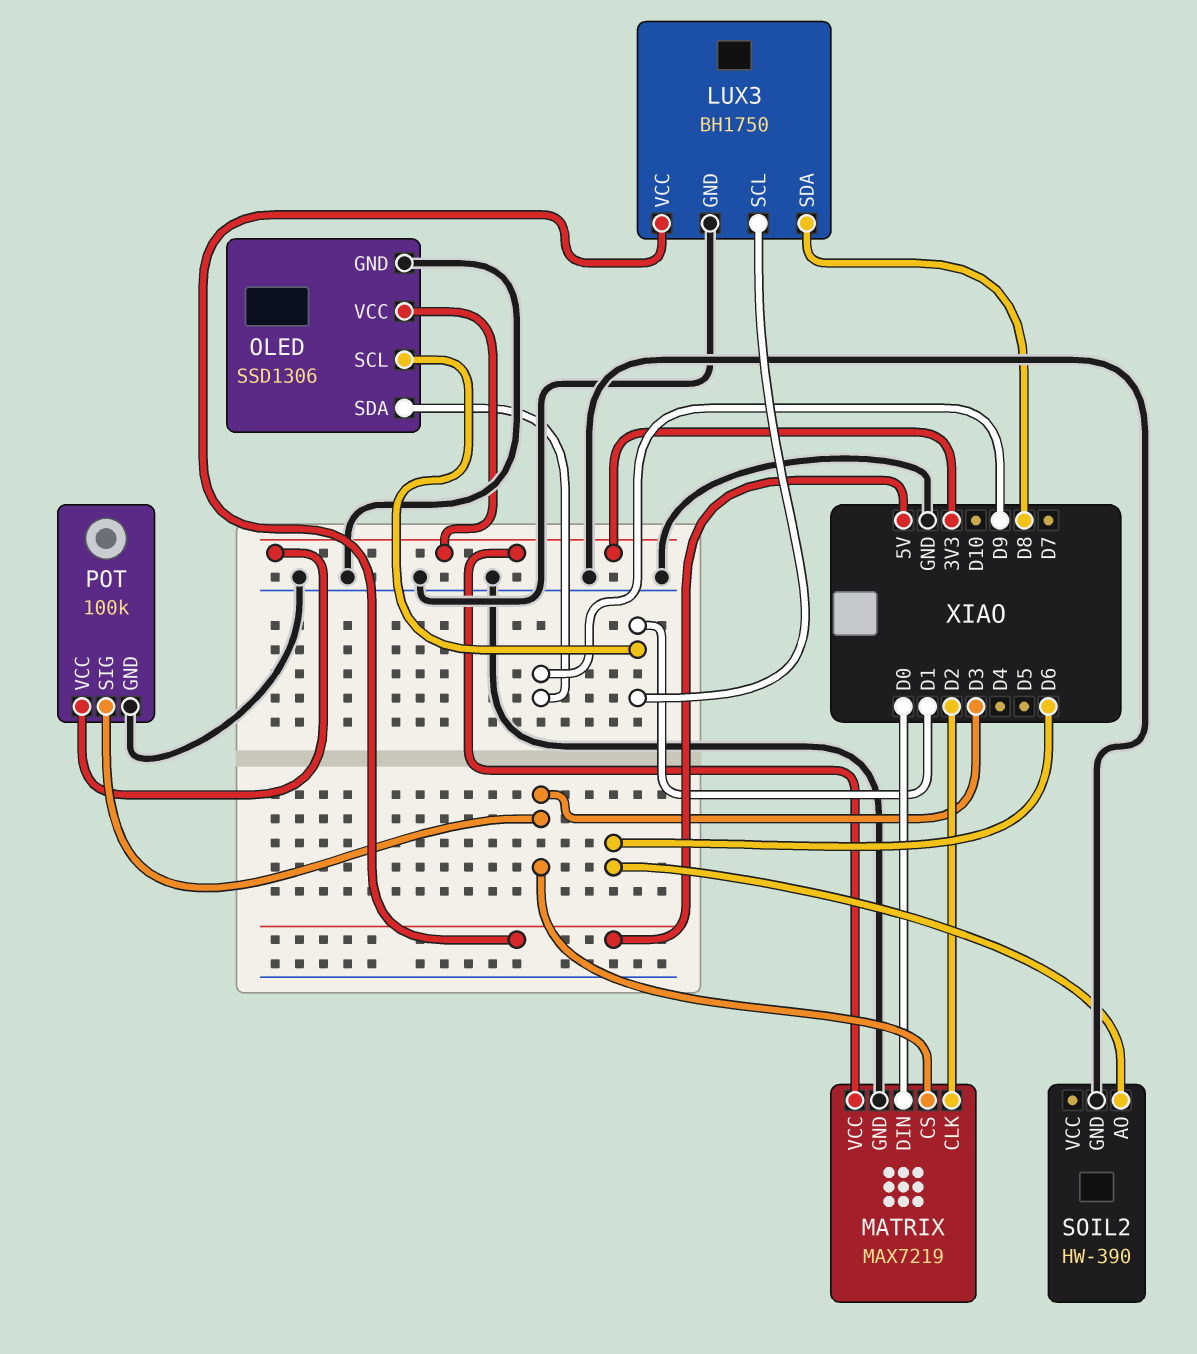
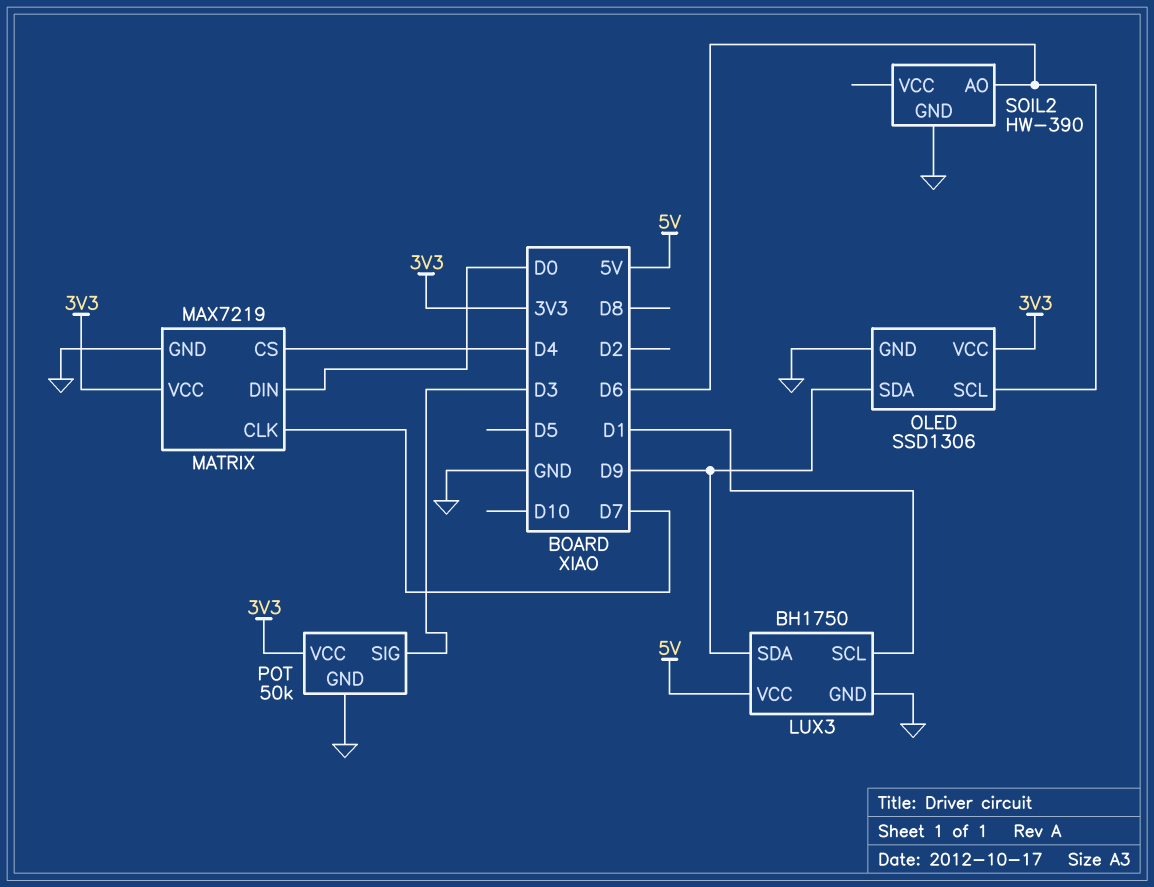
LUX3 pin SDA: D8 -> D9
MATRIX pin CLK: D2 -> D7
MATRIX pin CS: D3 -> D4
OLED pin SCL: D1 -> D6
POT: 100k -> 50k

